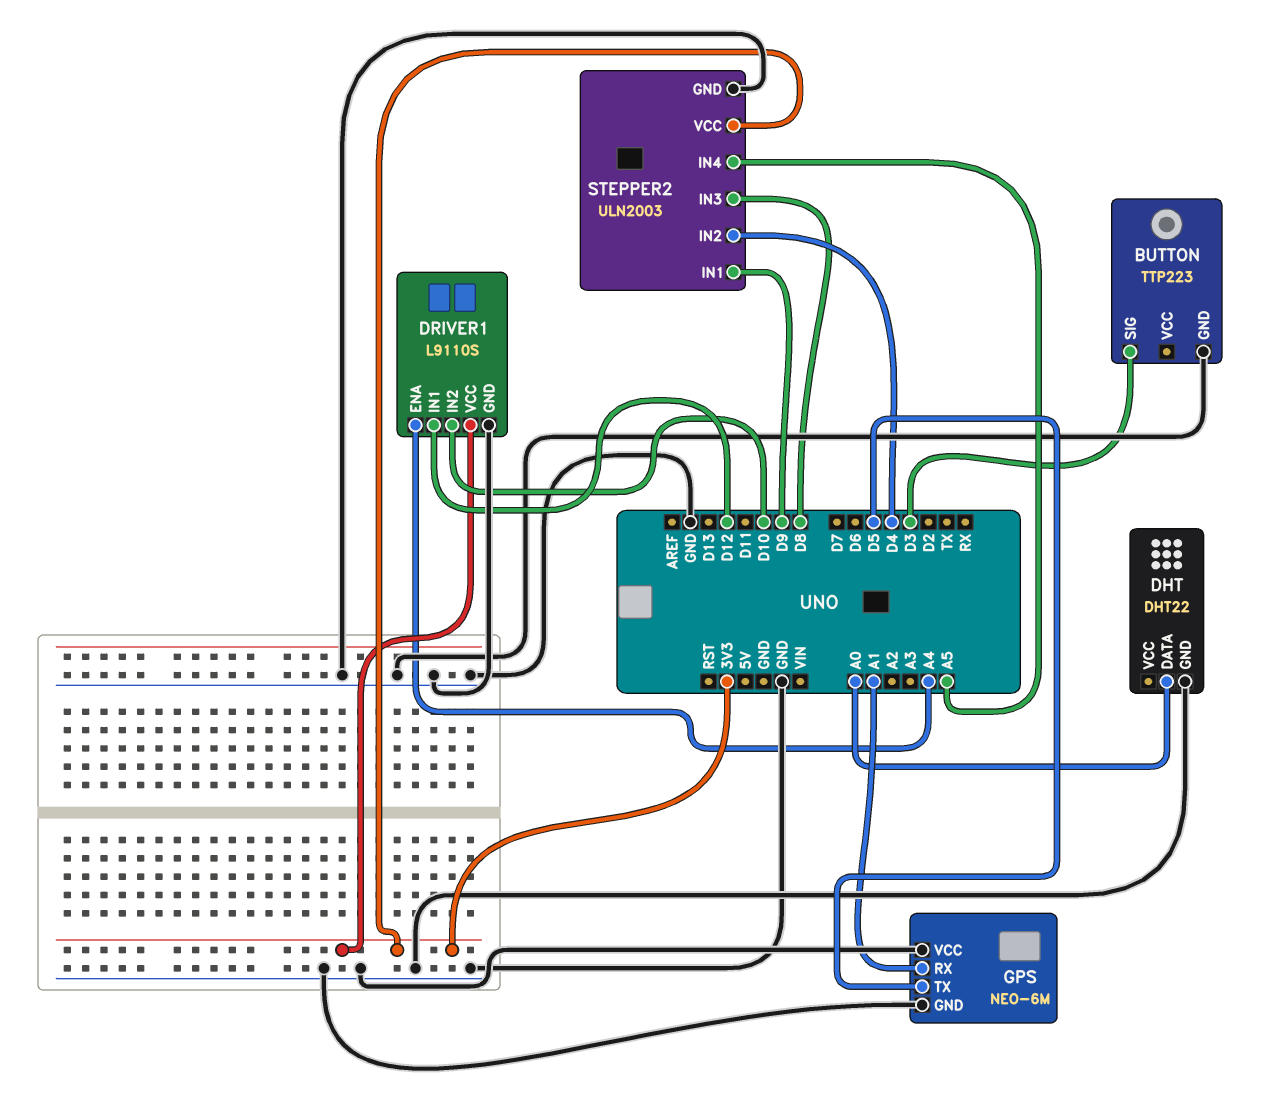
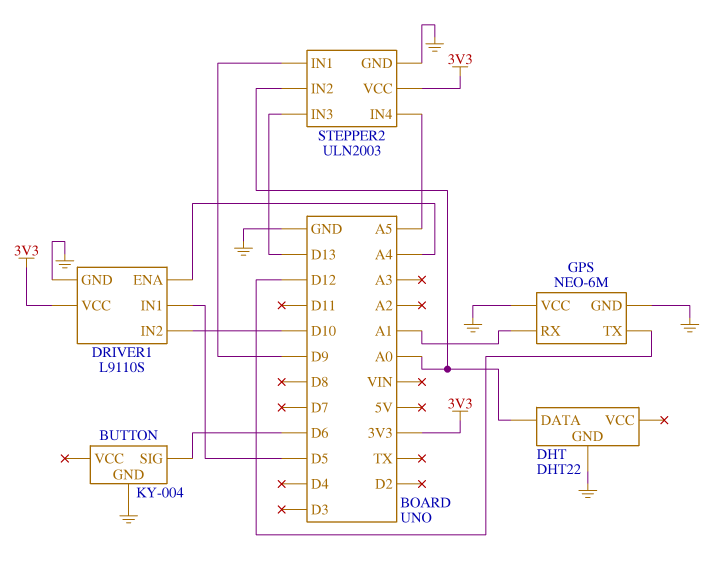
BUTTON: TTP223 -> KY-004
BUTTON pin SIG: D3 -> D6
DRIVER1 pin IN1: D12 -> D5
GPS pin TX: D5 -> D12
STEPPER2 pin IN2: D4 -> A0
STEPPER2 pin IN3: D8 -> D13

